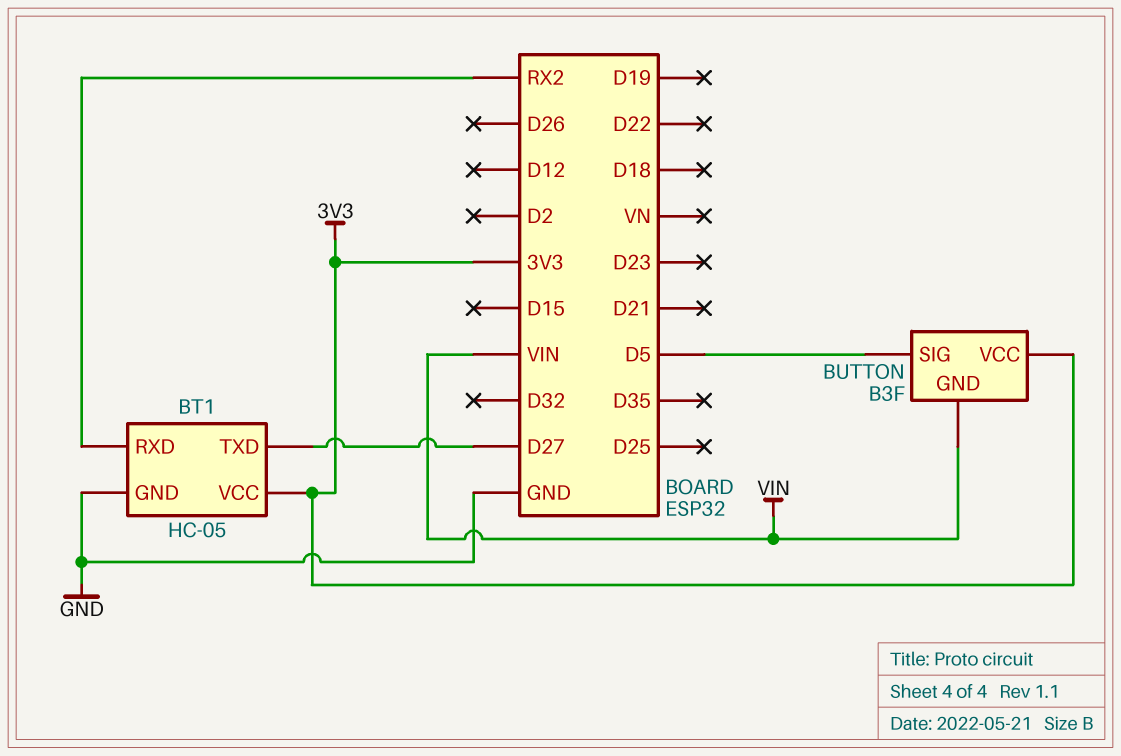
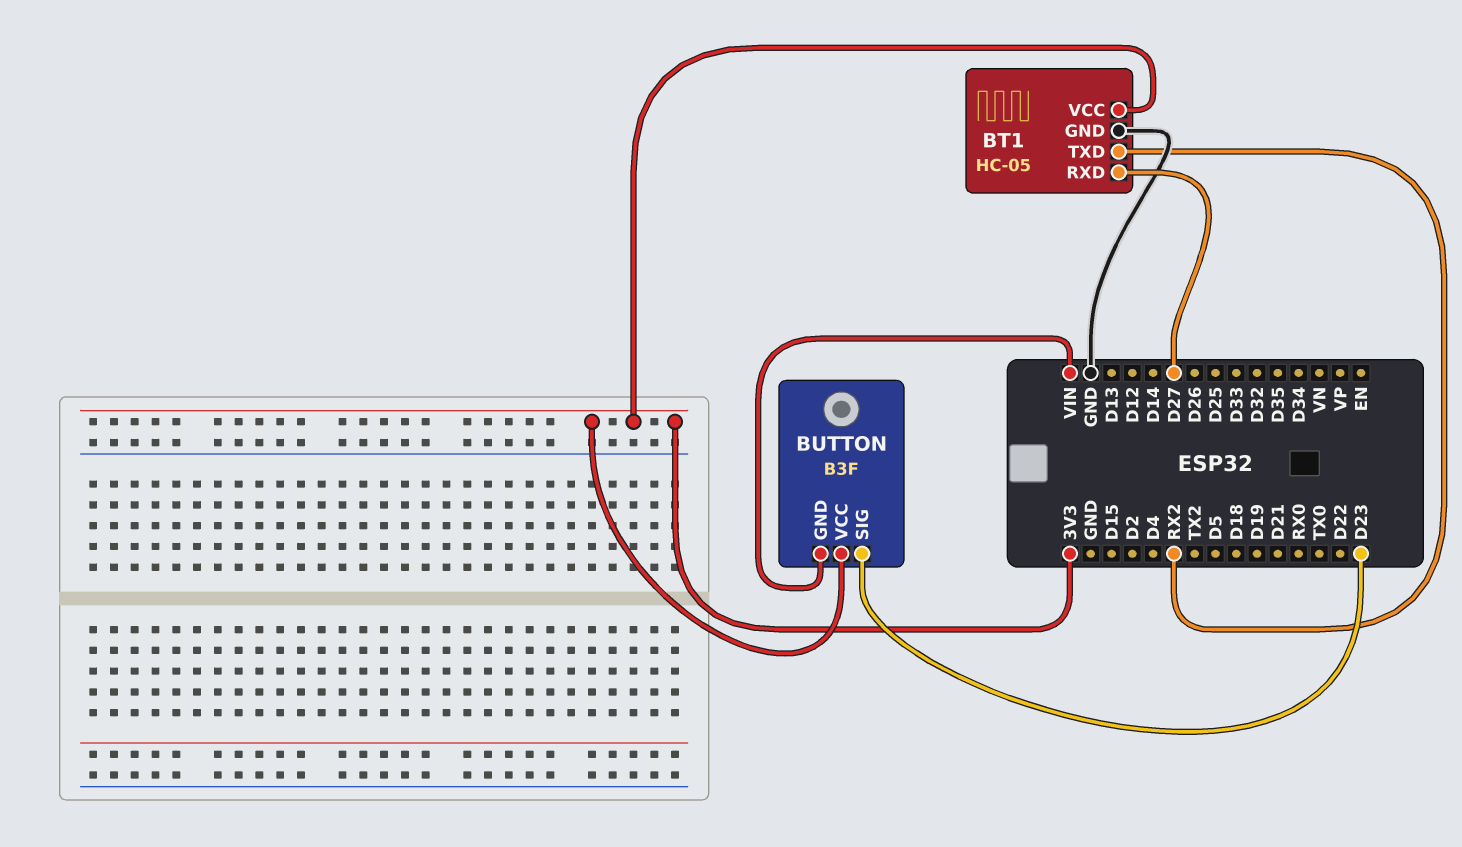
BT1 pin RXD: RX2 -> D27
BT1 pin TXD: D27 -> RX2
BUTTON pin SIG: D5 -> D23

